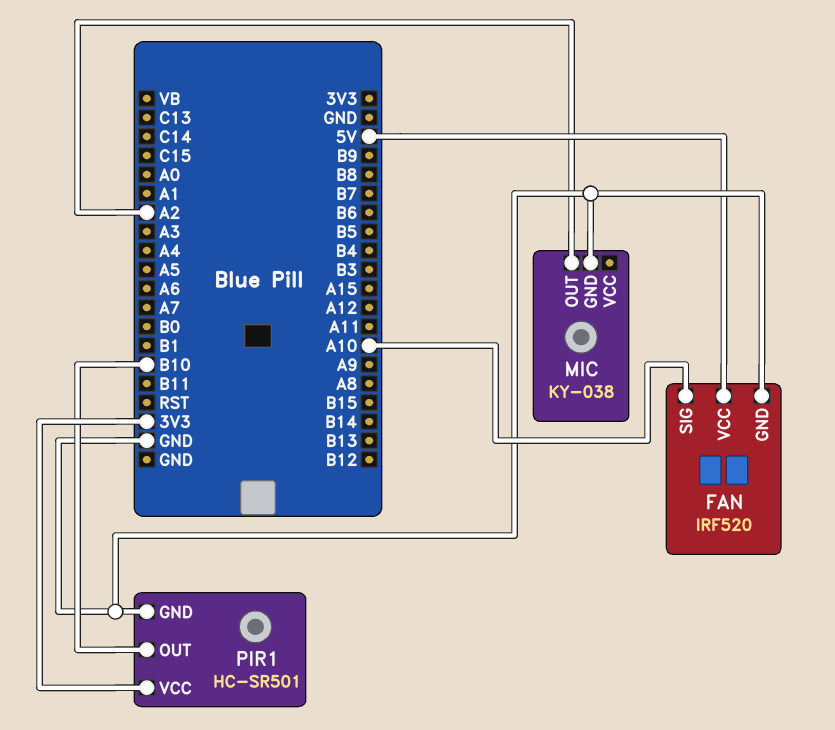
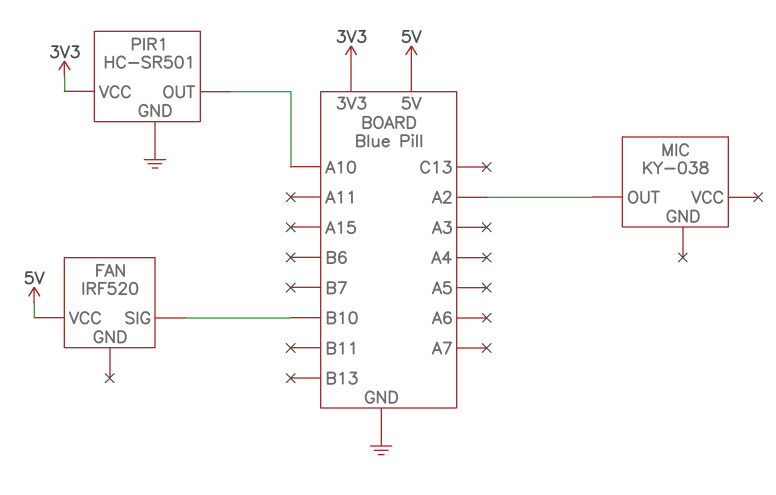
FAN pin GND: GND -> none
FAN pin SIG: A10 -> B10
MIC pin GND: GND -> none
PIR1 pin OUT: B10 -> A10

